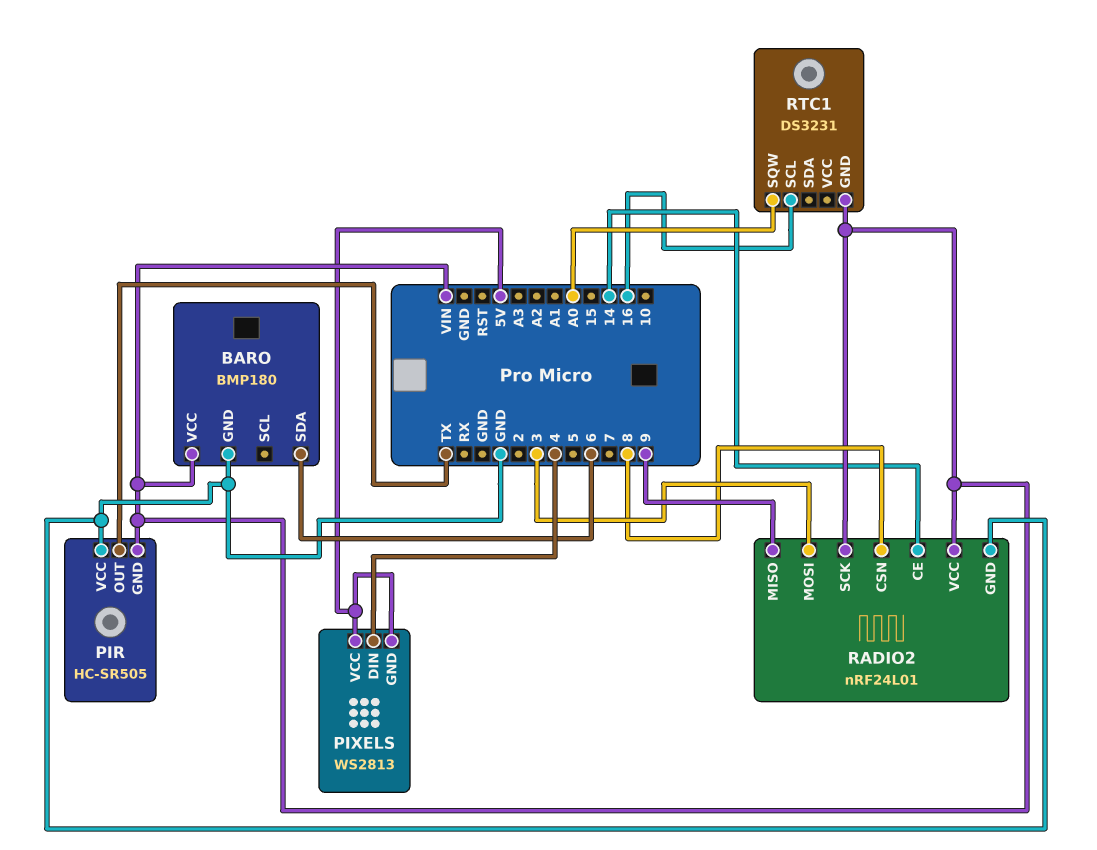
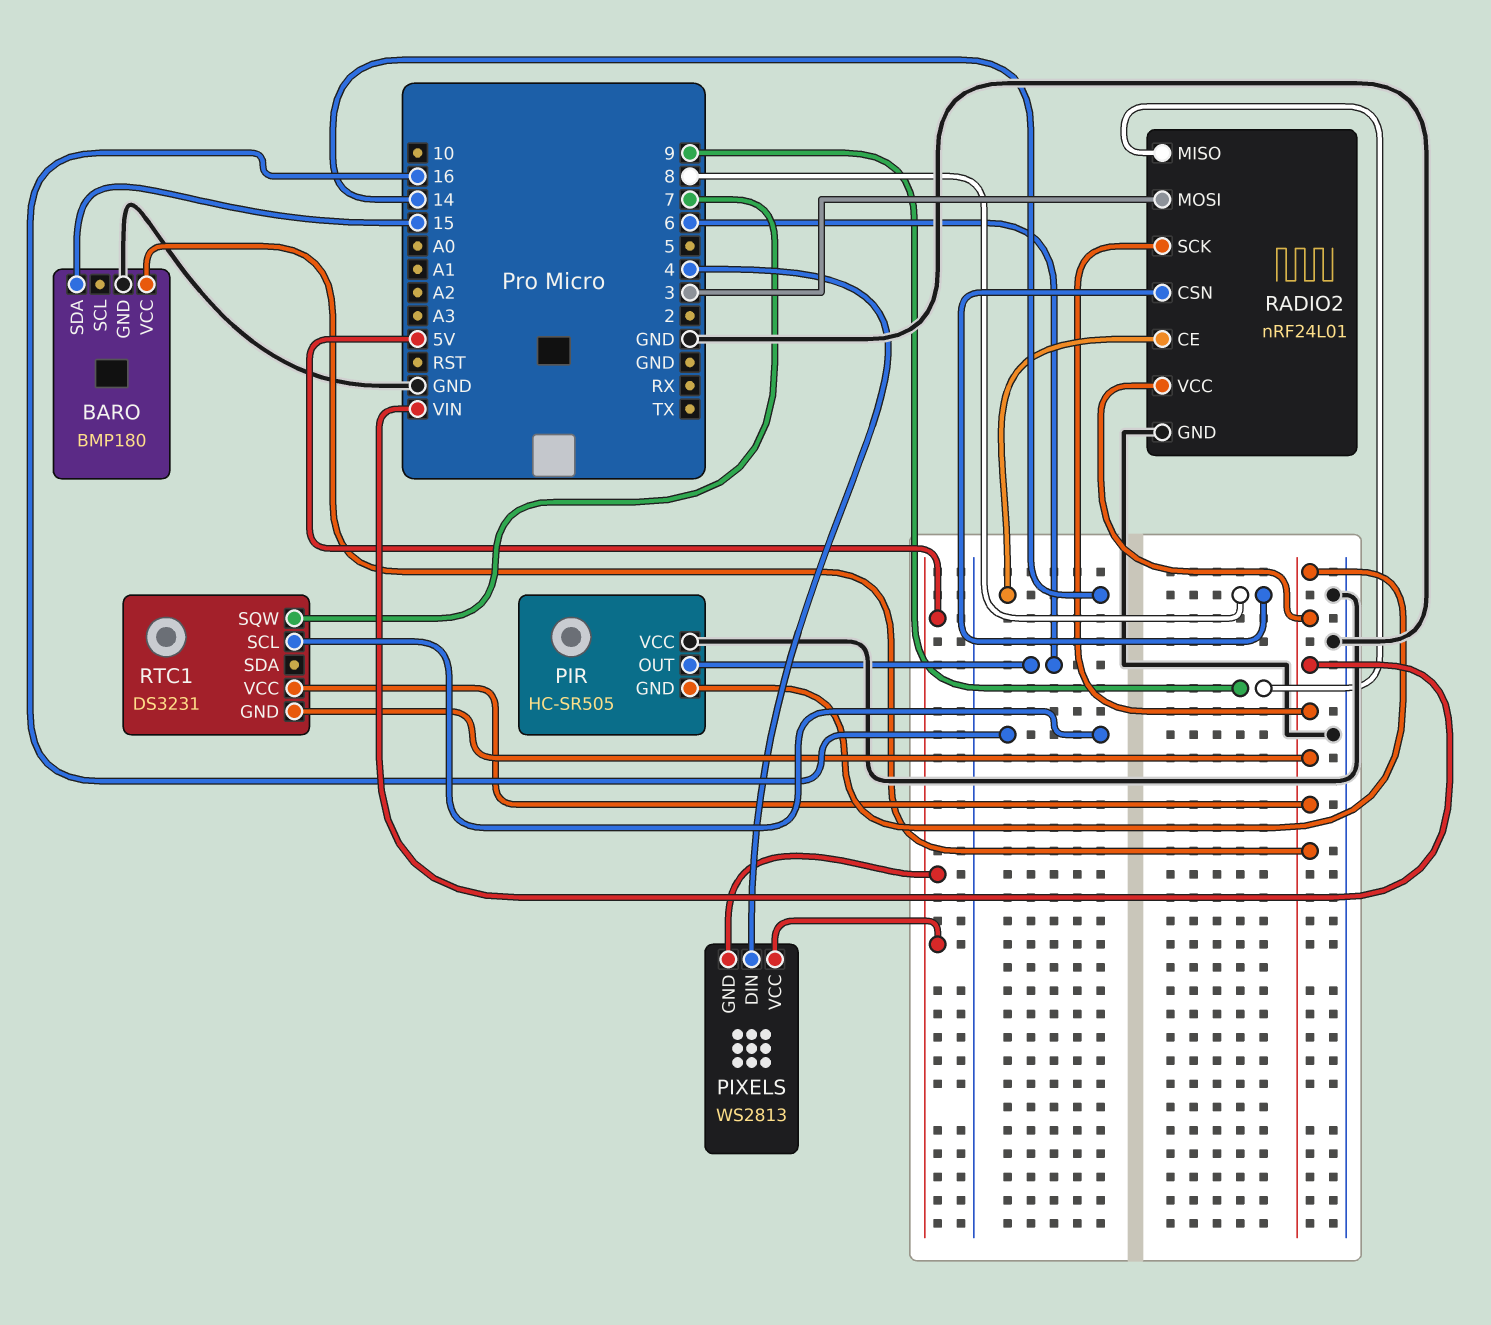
BARO pin SDA: 6 -> 15
PIR pin OUT: TX -> 6
RTC1 pin SQW: A0 -> 7
RTC1 pin VCC: none -> VIN

